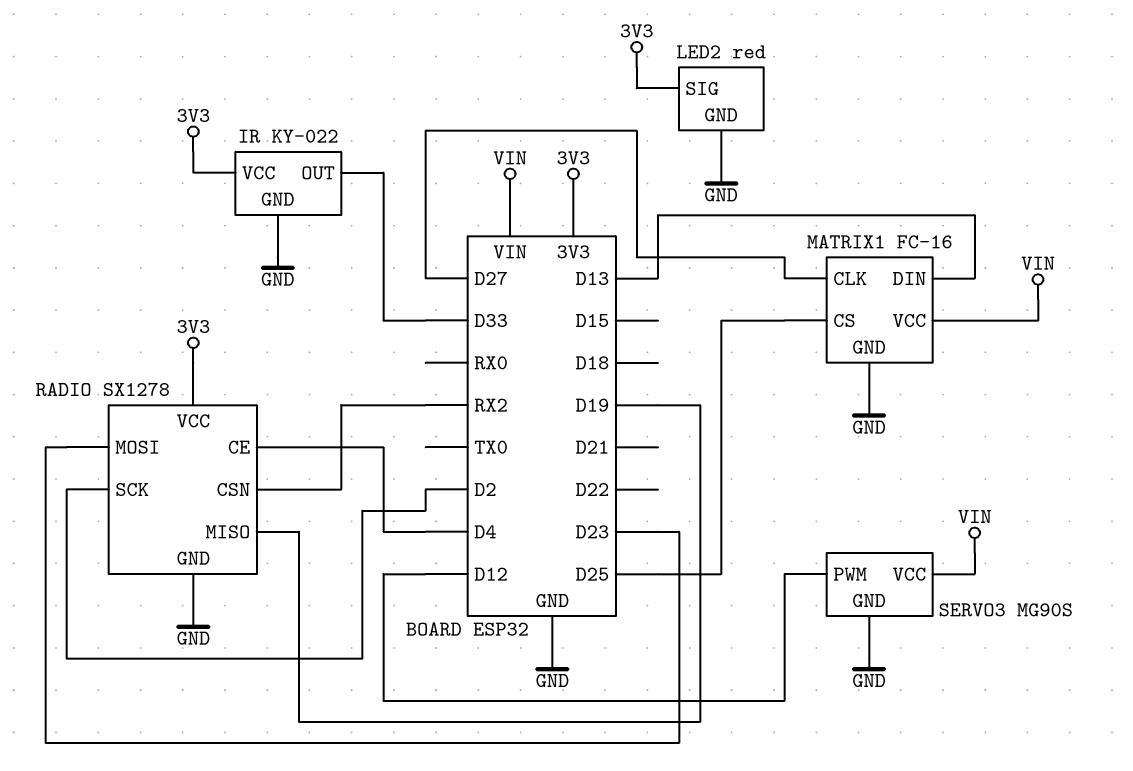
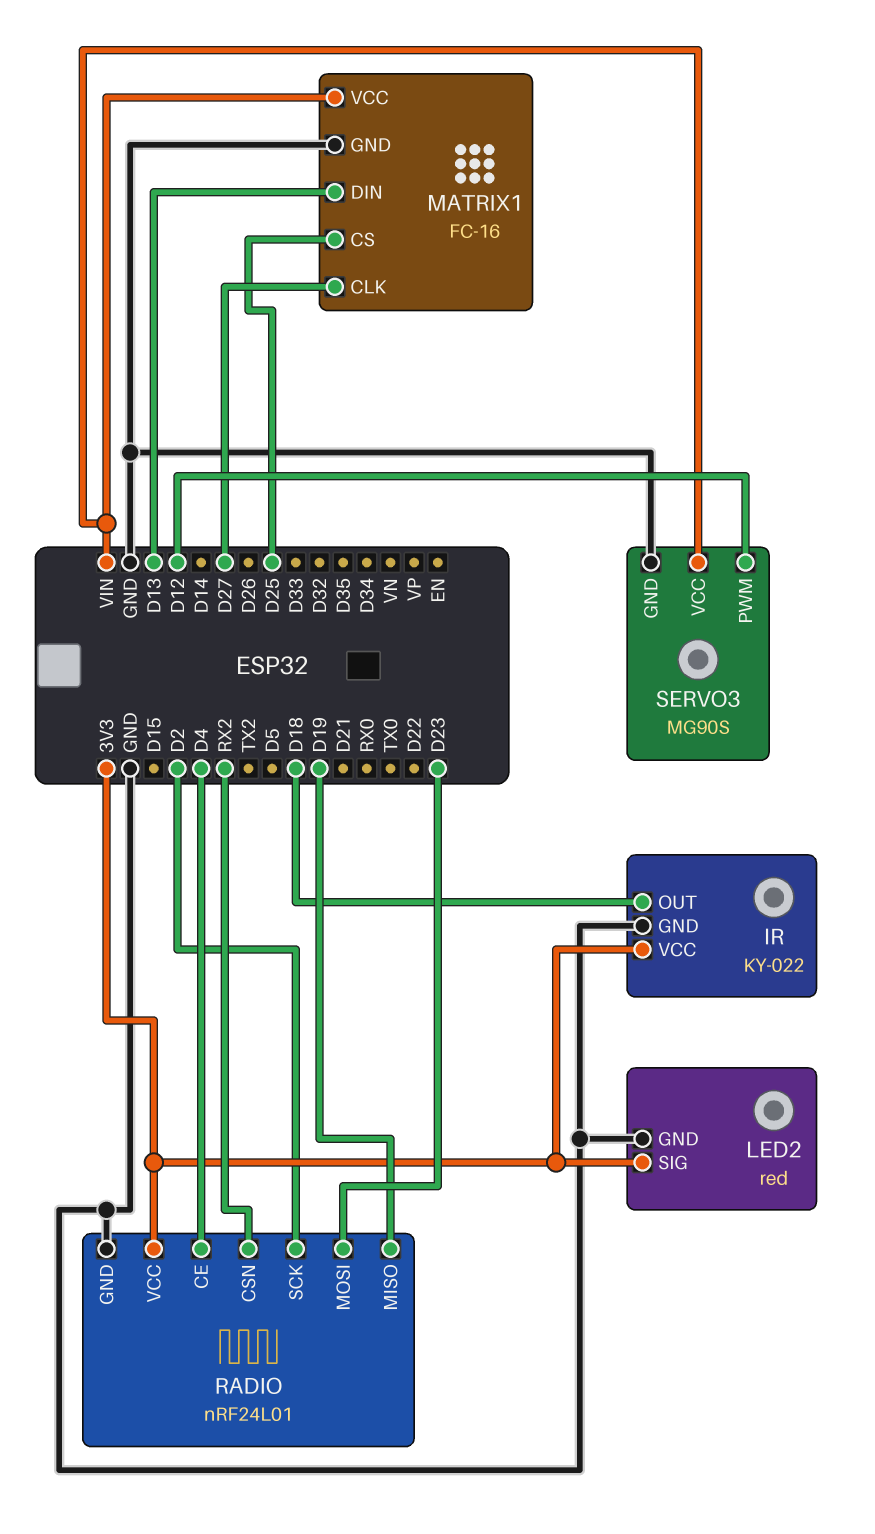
IR pin OUT: D33 -> D18
RADIO: SX1278 -> nRF24L01

